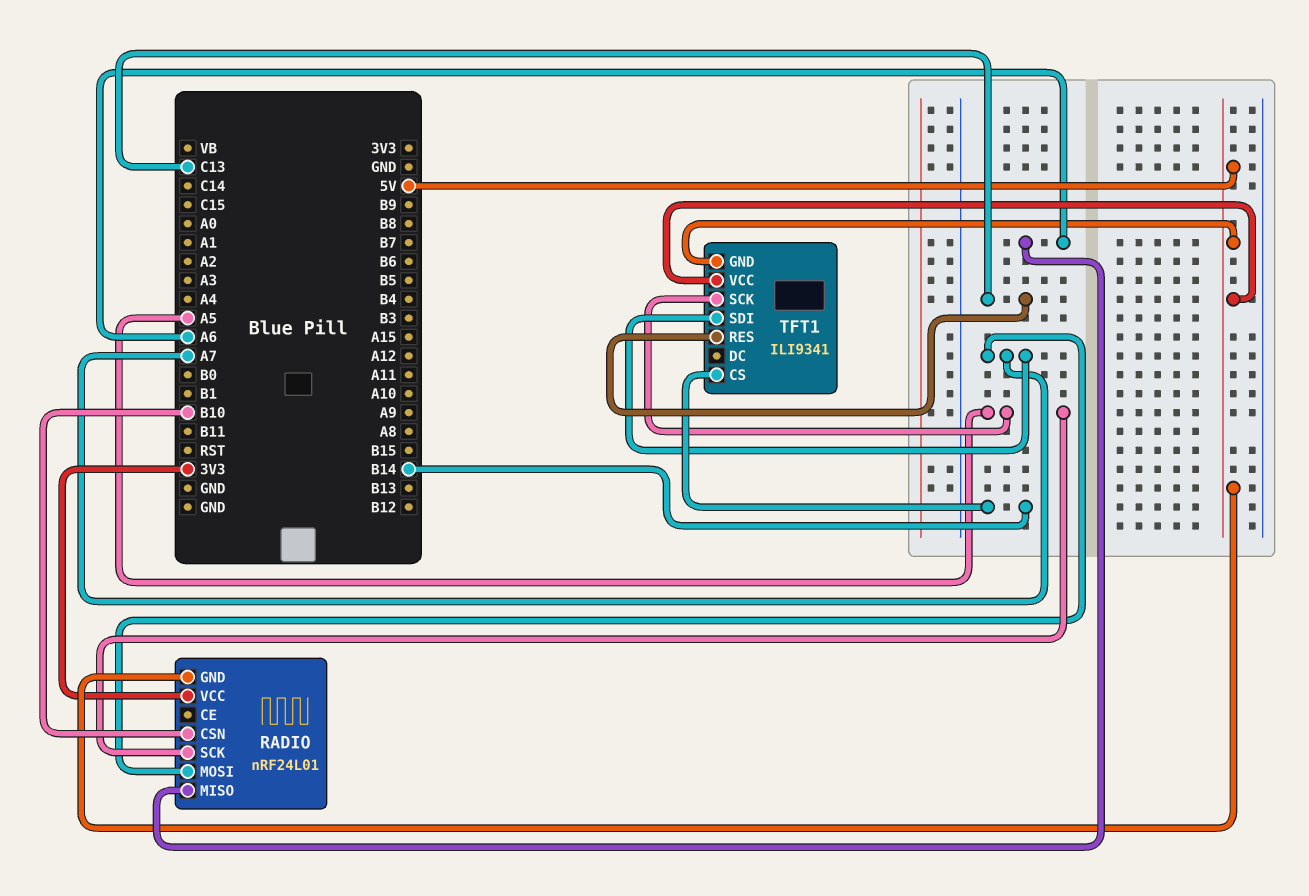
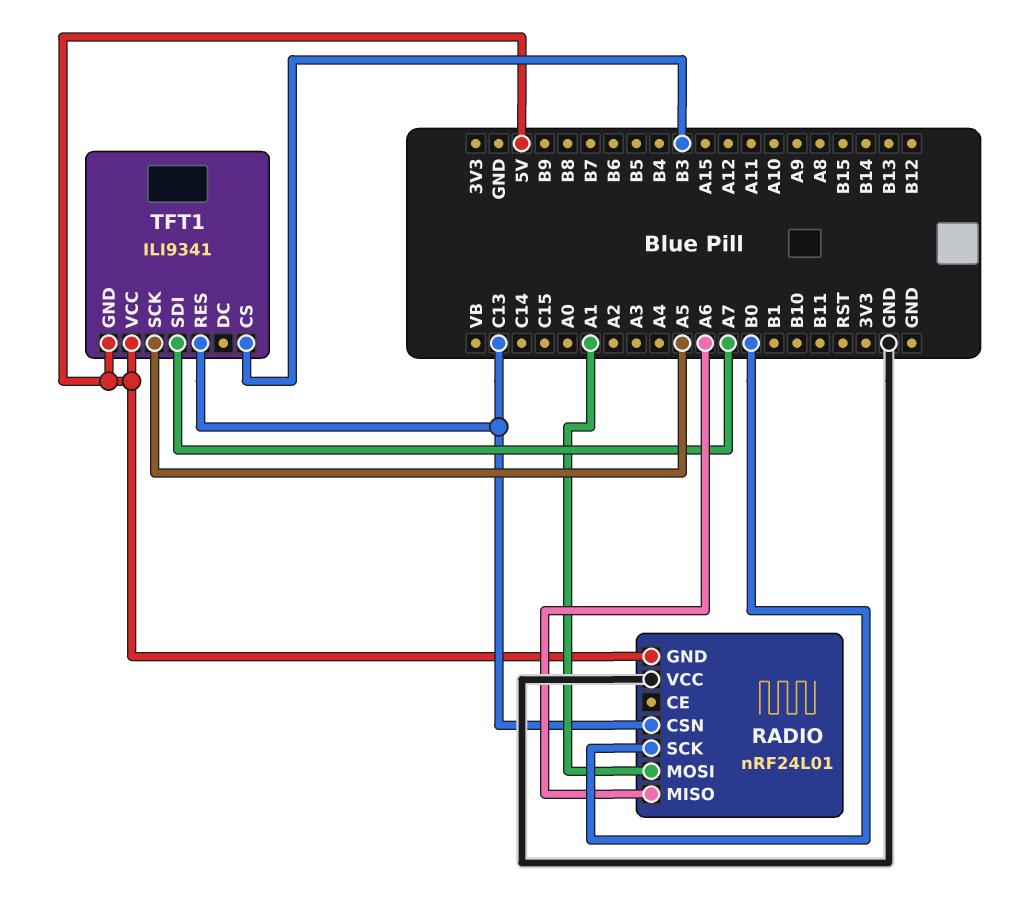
RADIO pin CSN: B10 -> C13
RADIO pin MOSI: A7 -> A1
RADIO pin SCK: A5 -> B0
RADIO pin VCC: 3V3 -> GND
TFT1 pin CS: B14 -> B3

